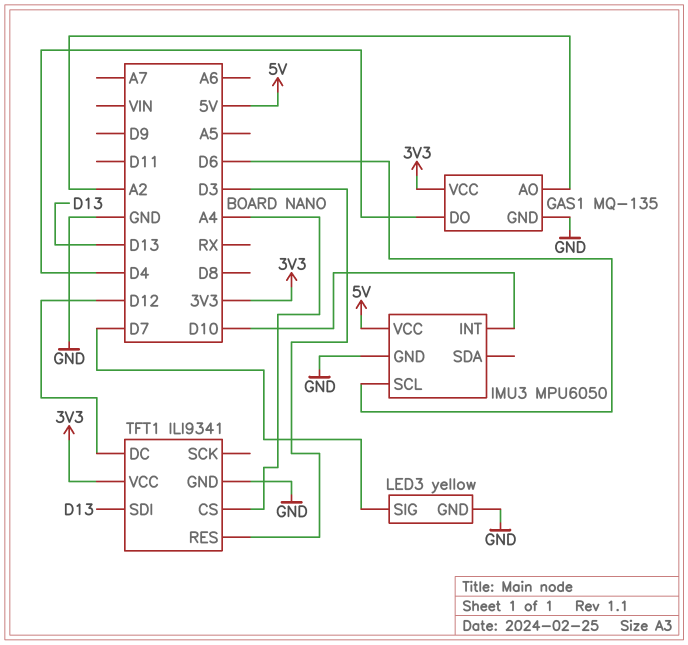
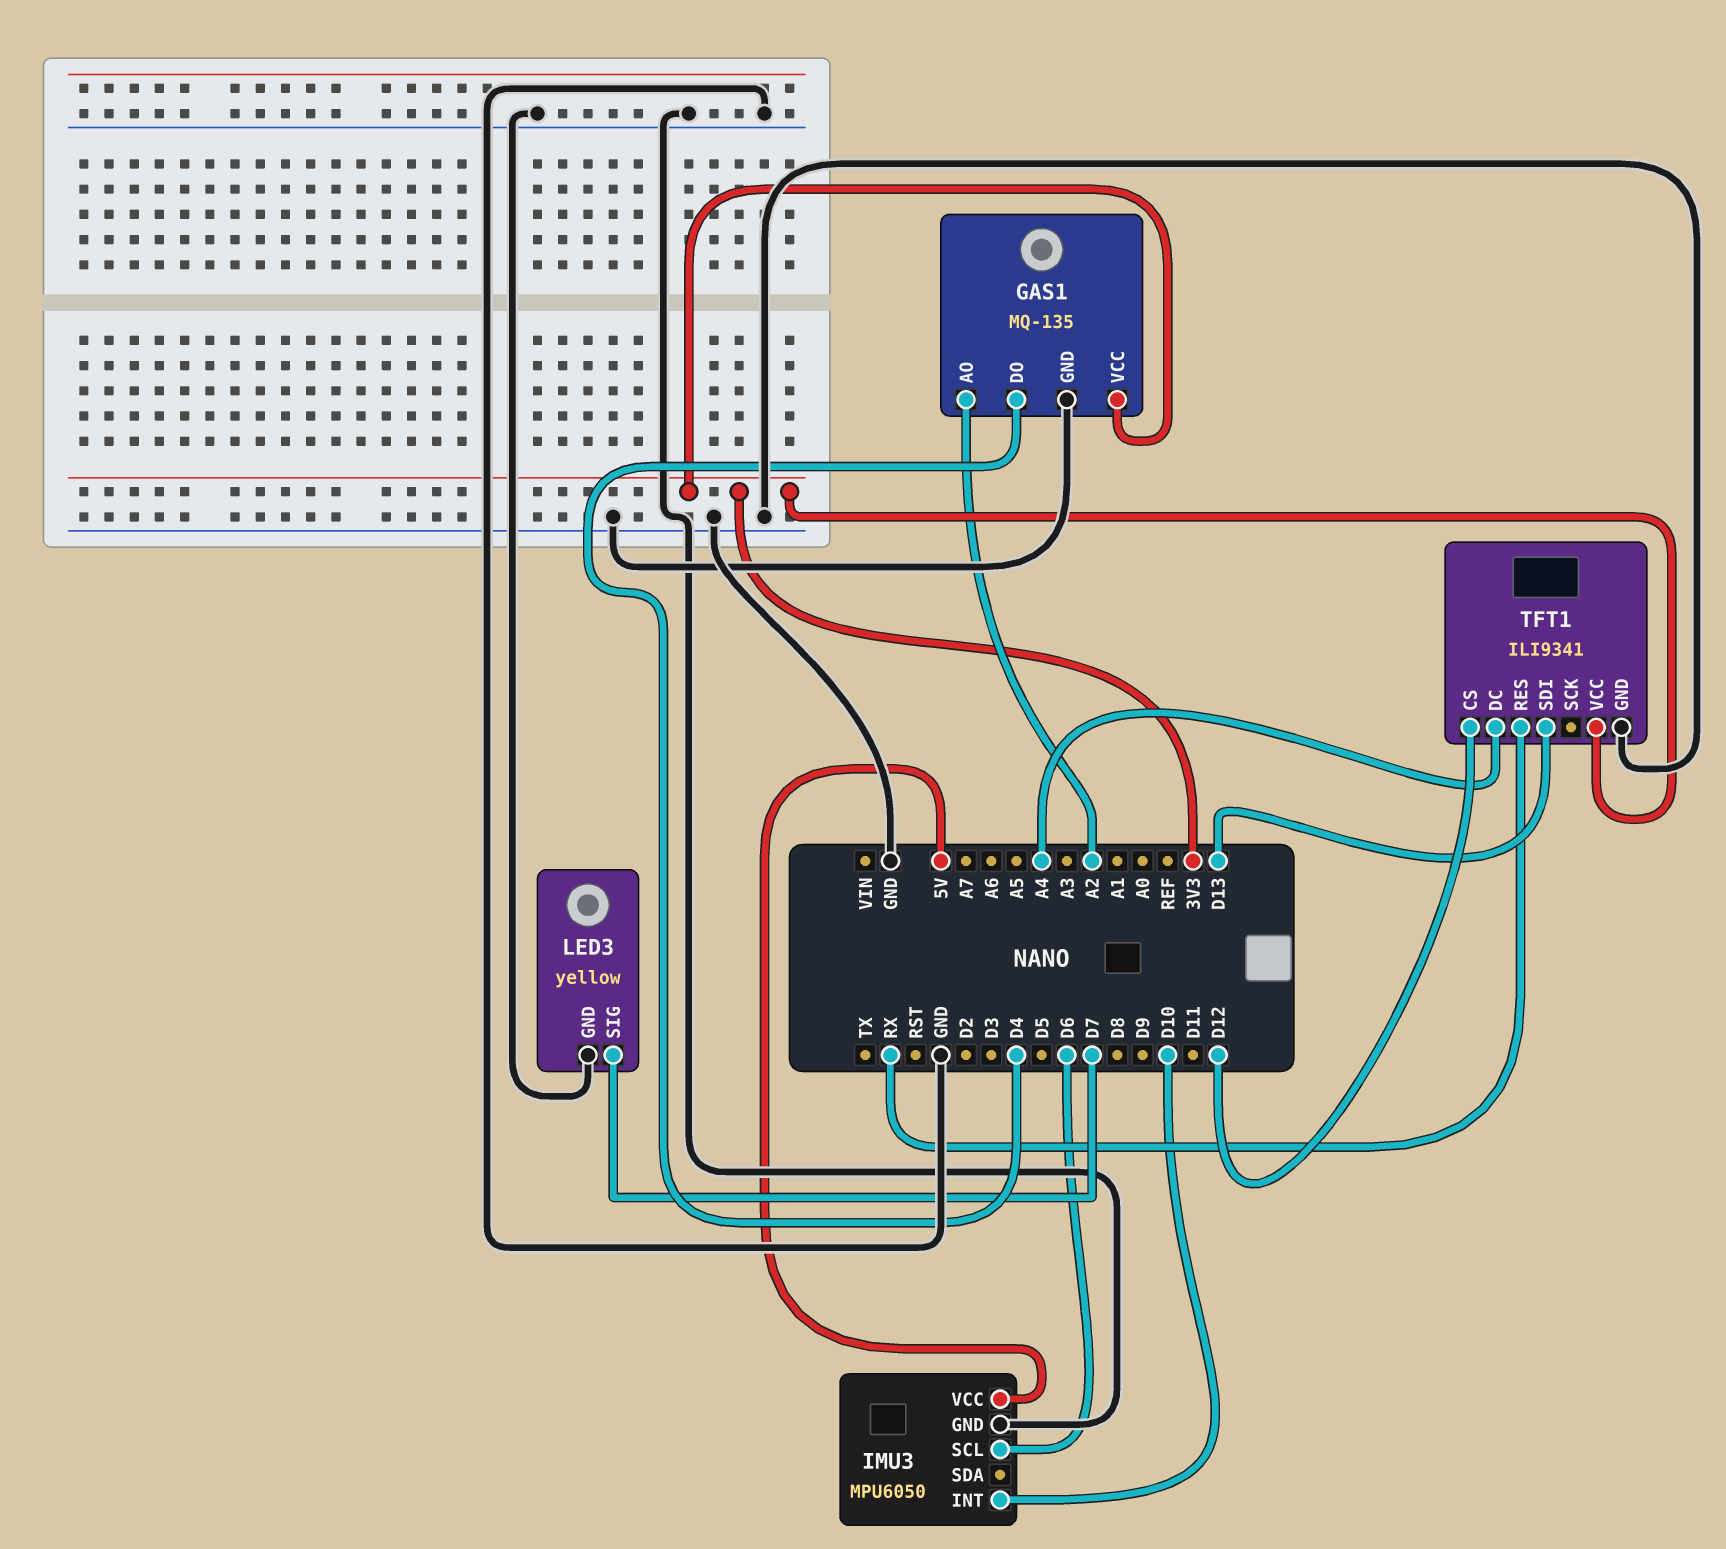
TFT1 pin CS: A4 -> D12
TFT1 pin DC: D12 -> A4
TFT1 pin RES: D3 -> RX

